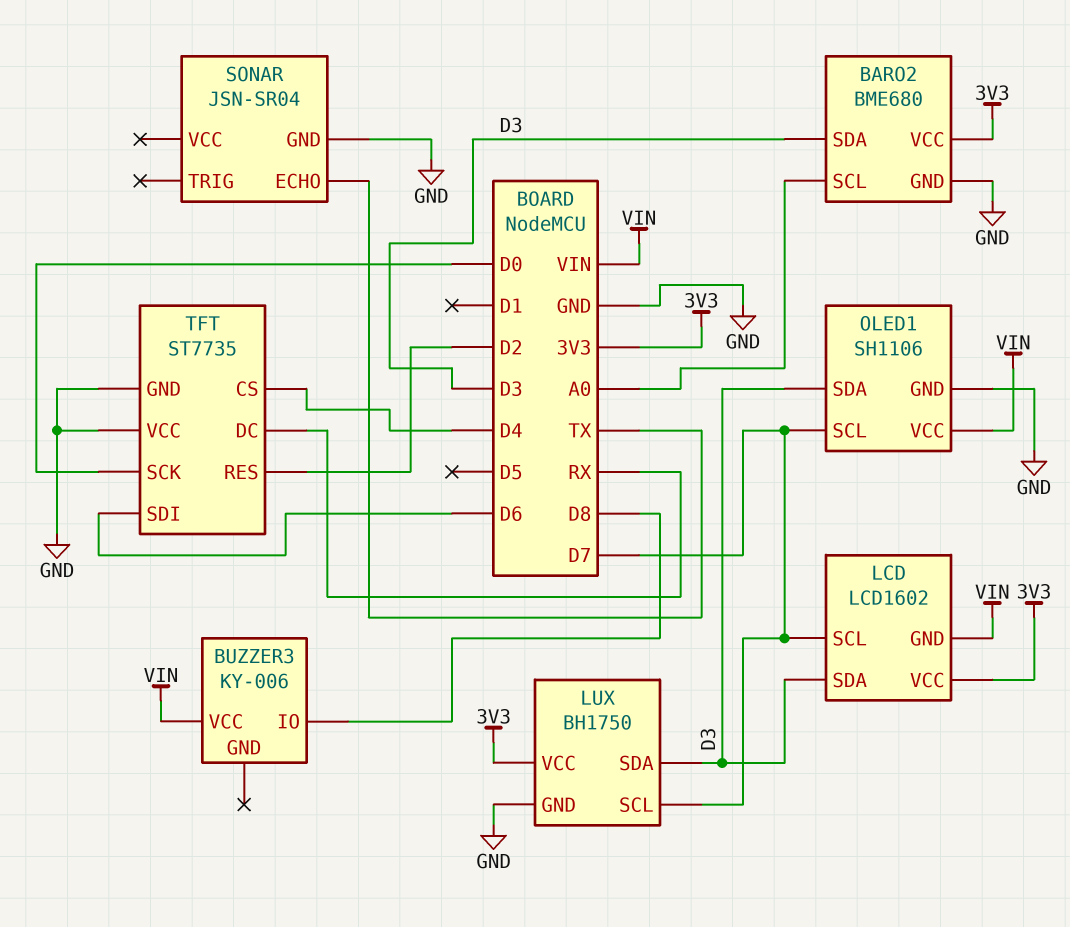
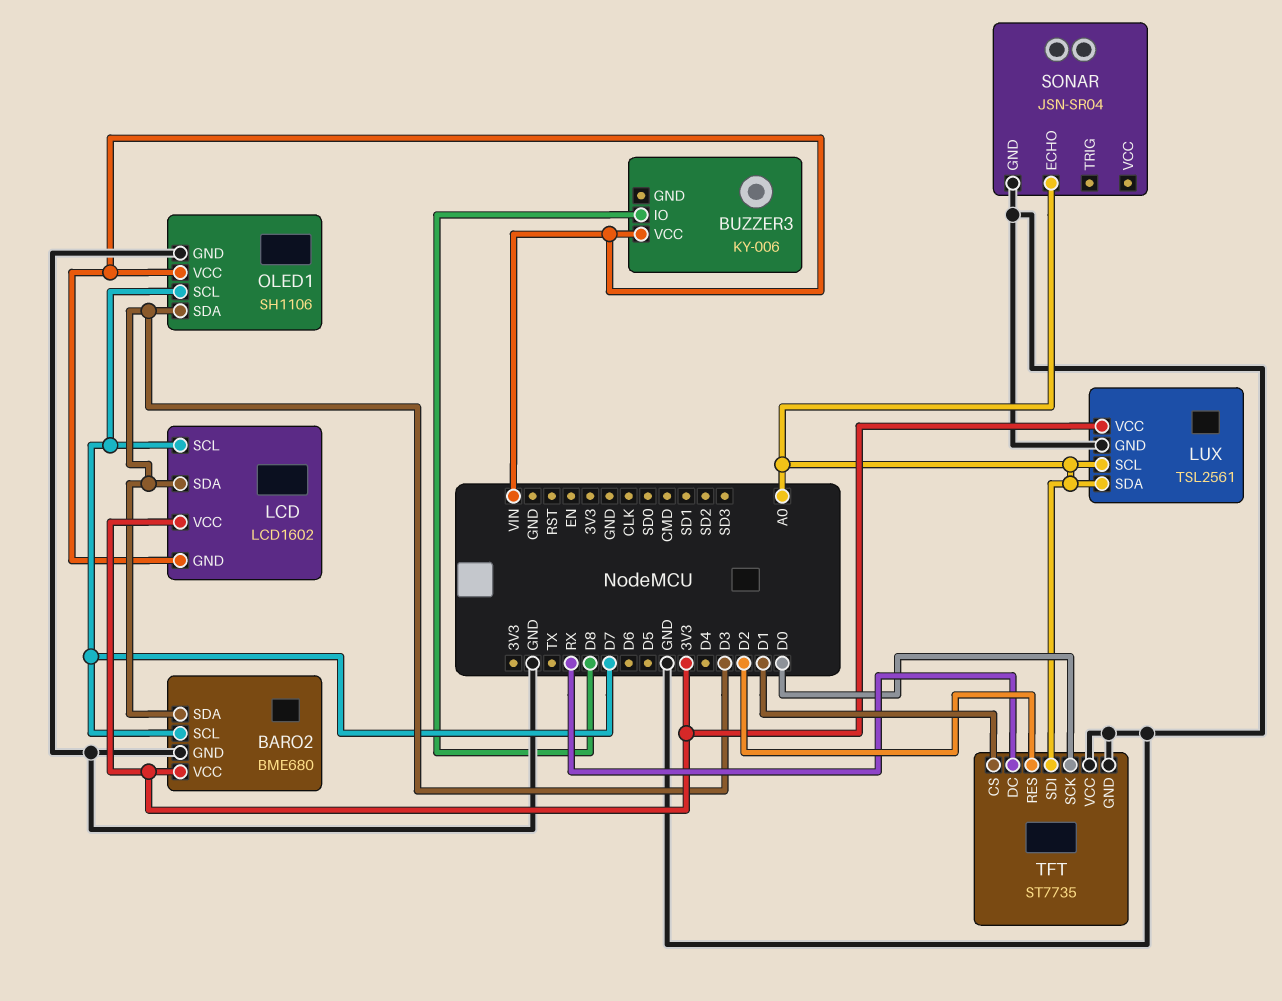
BARO2 pin SCL: A0 -> D7
LUX: BH1750 -> TSL2561
LUX pin SCL: D7 -> A0
LUX pin SDA: D3 -> A0
SONAR pin ECHO: TX -> A0
TFT pin CS: D4 -> D1
TFT pin SDI: D6 -> A0

